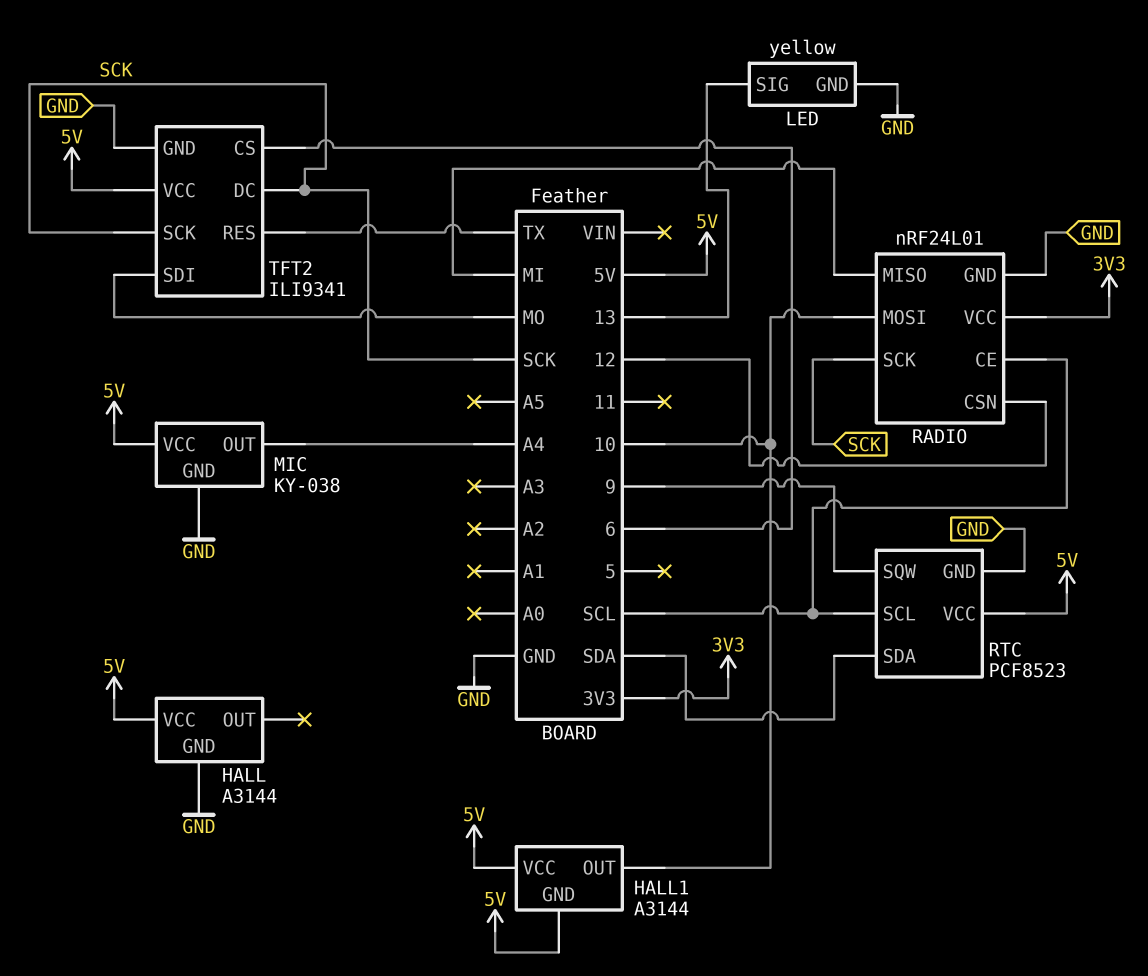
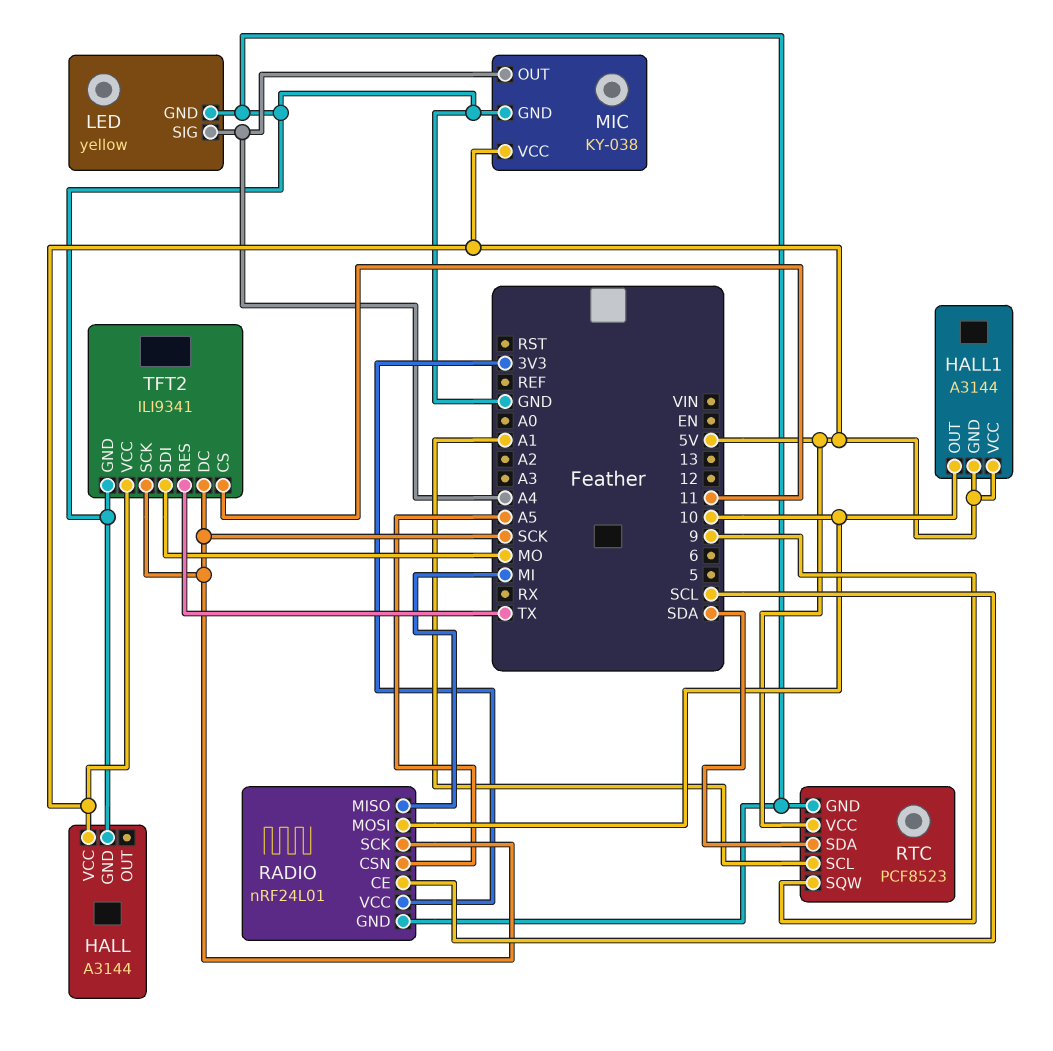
LED pin SIG: 13 -> A4
RADIO pin CSN: 12 -> A5
RTC pin SCL: SCL -> A1
TFT2 pin CS: 6 -> 11

